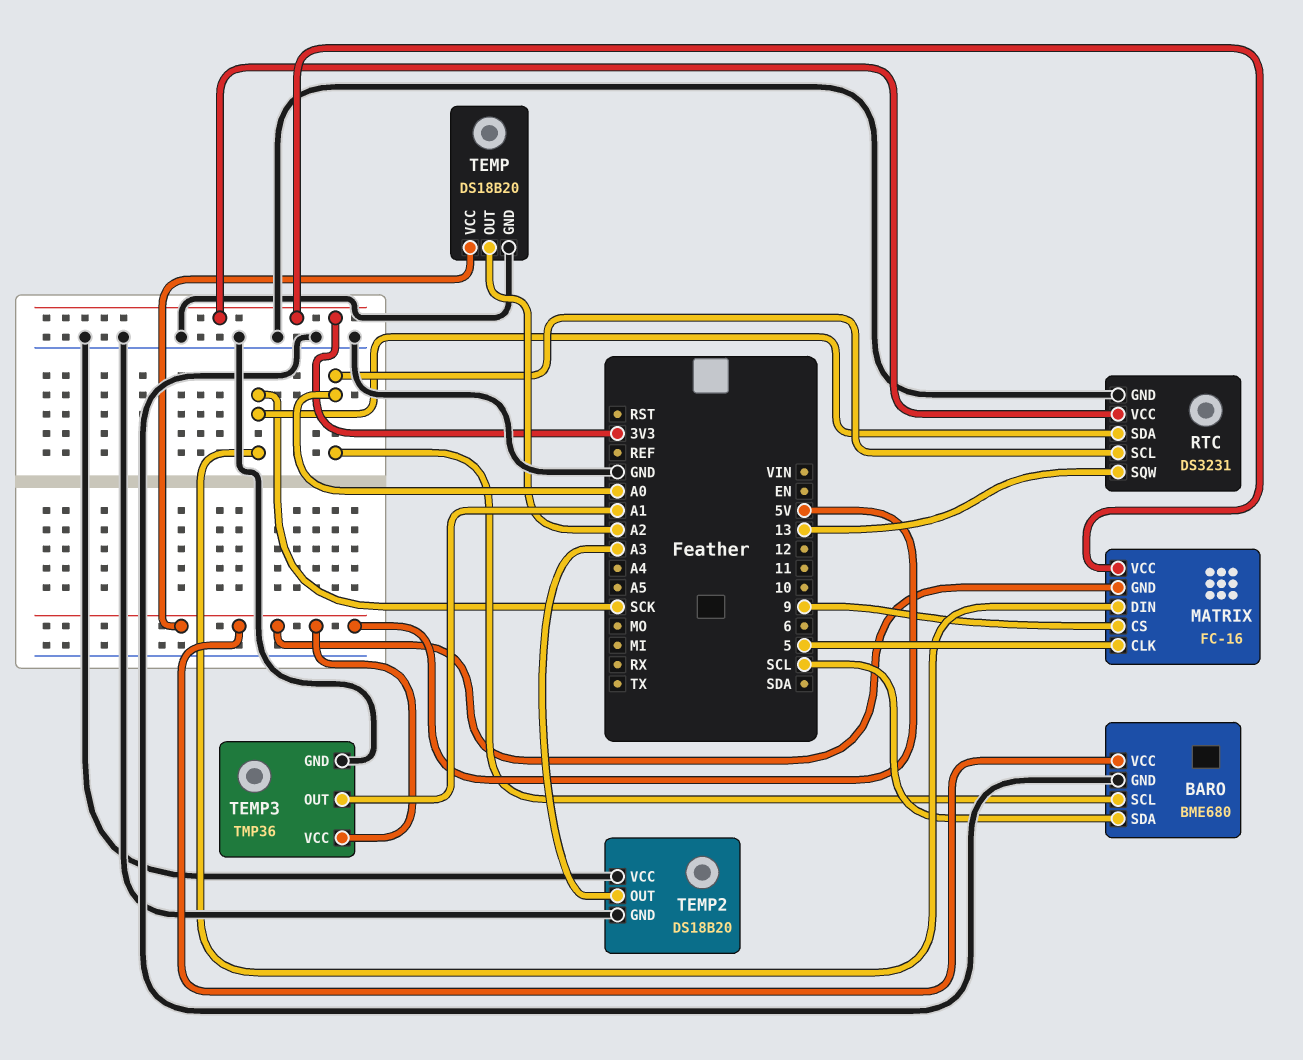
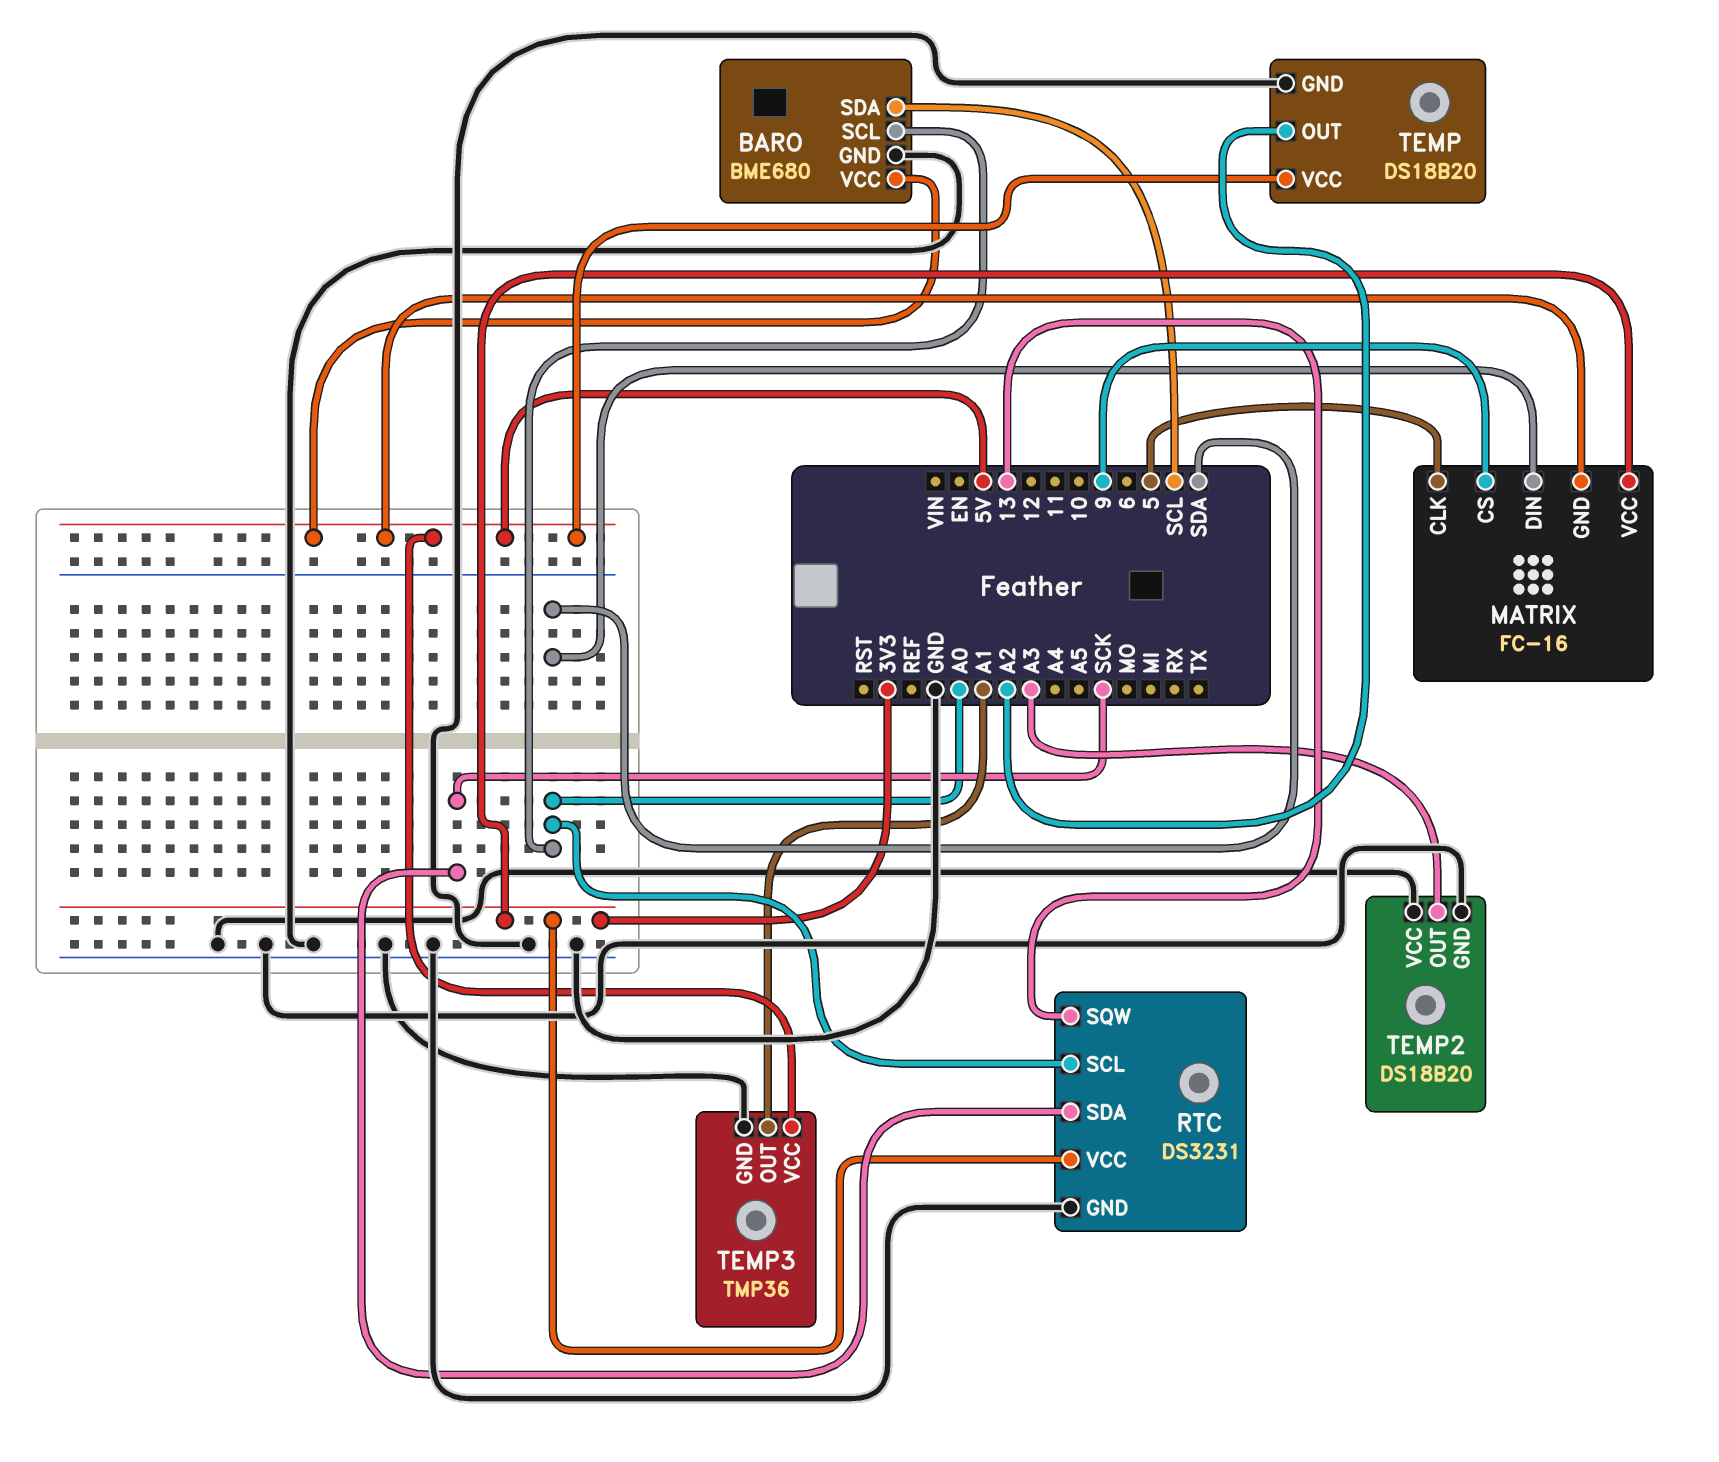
MATRIX pin DIN: SCK -> SDA

